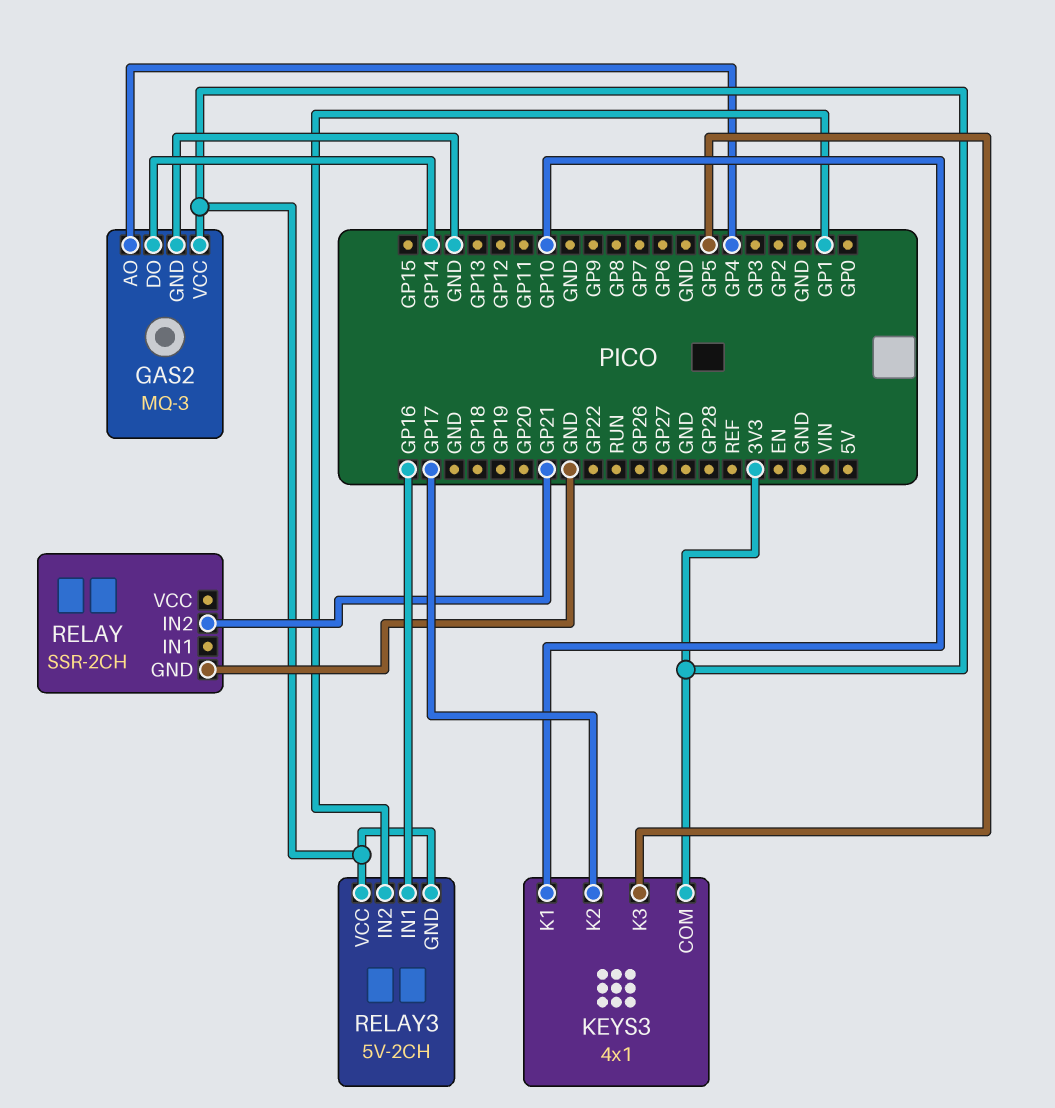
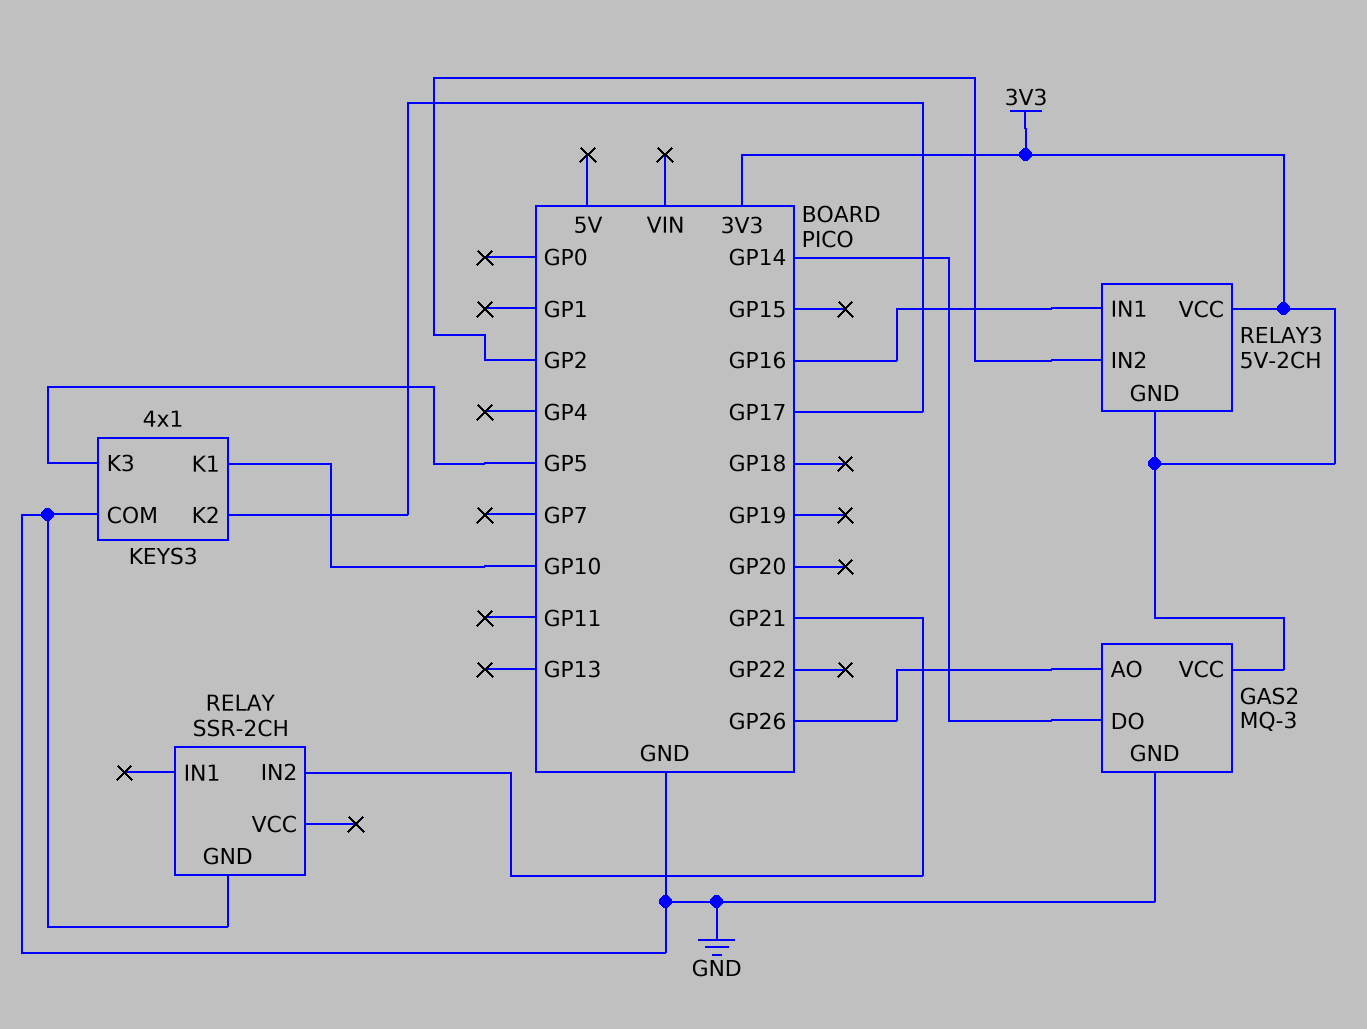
GAS2 pin AO: GP4 -> GP26
KEYS3 pin COM: 3V3 -> GND
RELAY3 pin IN2: GP1 -> GP2

